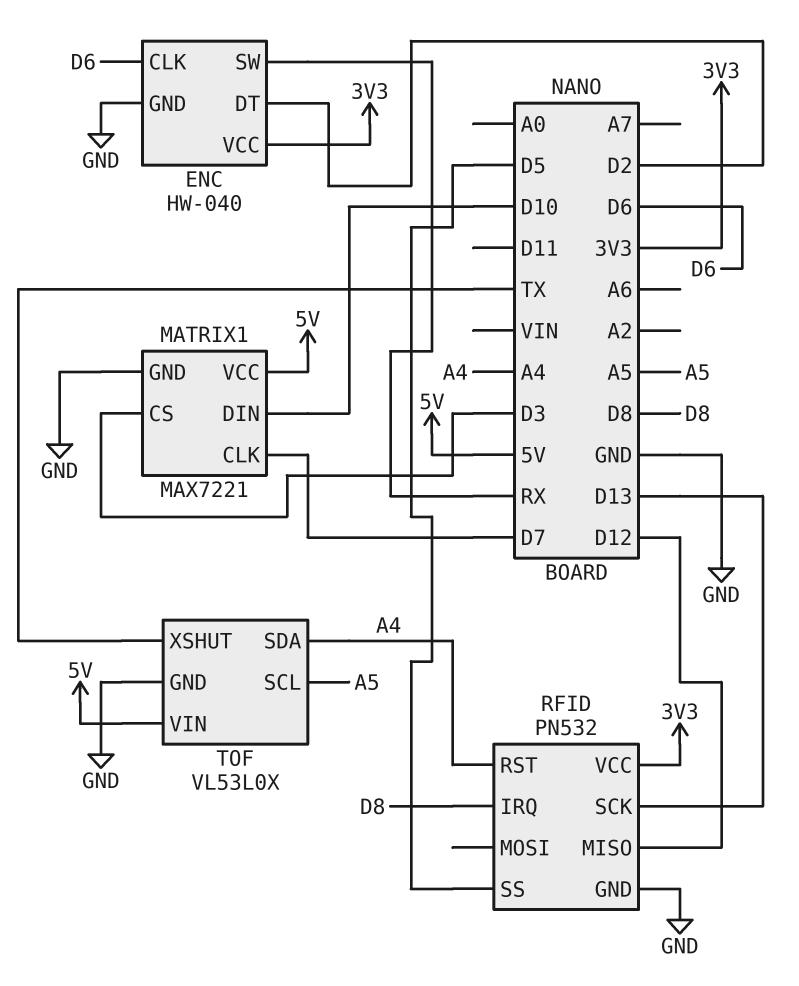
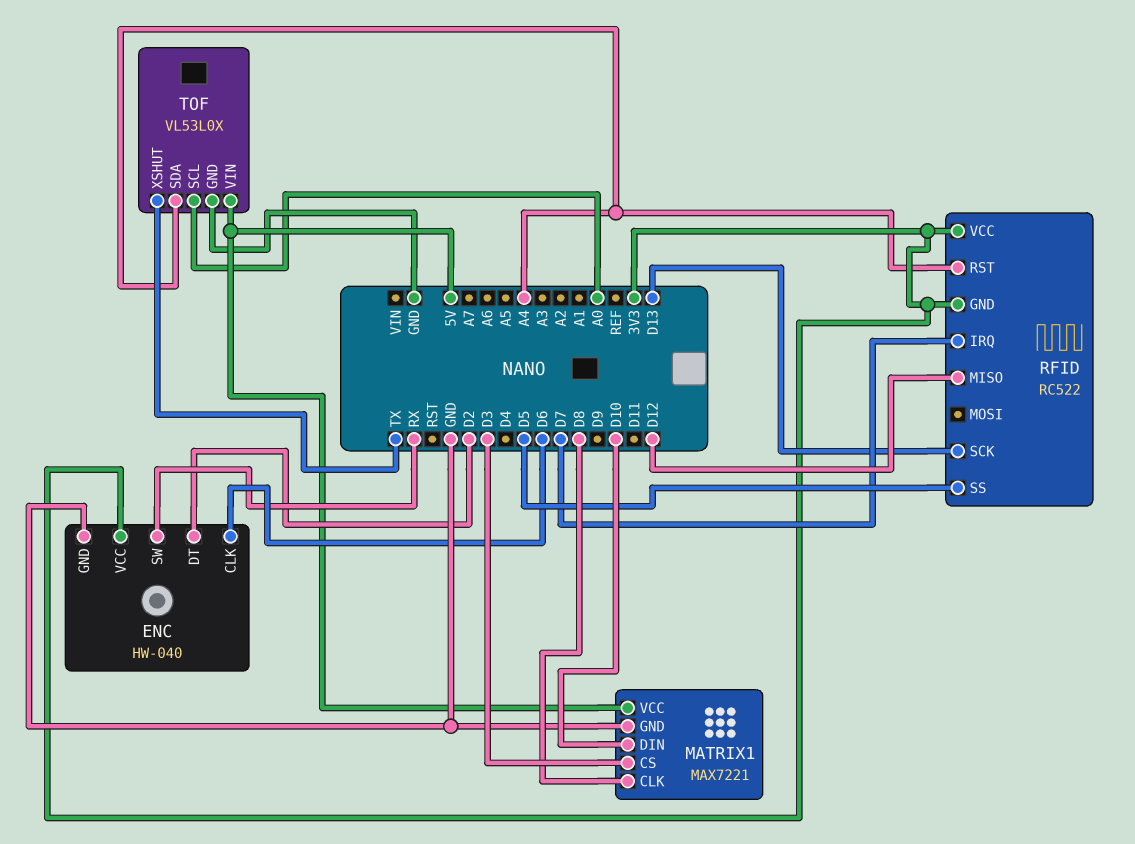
MATRIX1 pin CLK: D7 -> D8
RFID: PN532 -> RC522
RFID pin GND: GND -> 3V3
RFID pin IRQ: D8 -> D7
TOF pin SCL: A5 -> A0

